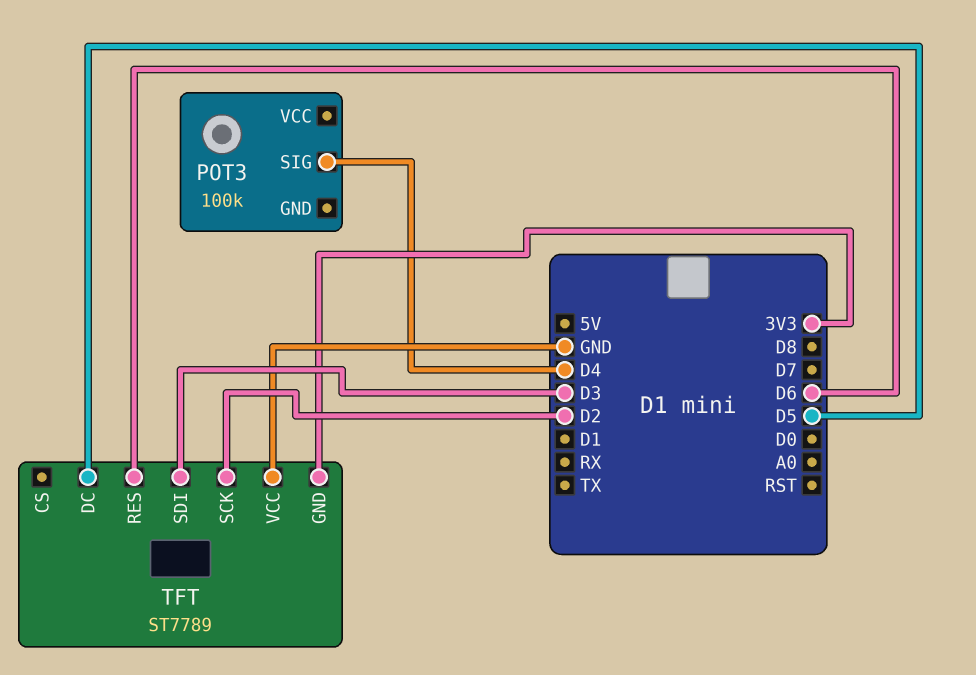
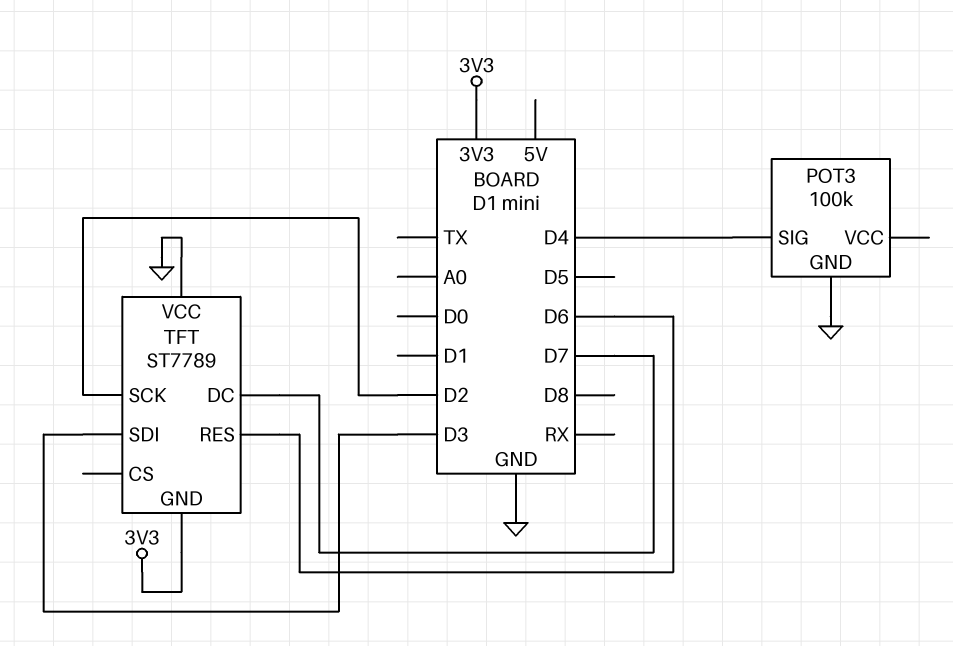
POT3 pin GND: none -> GND
TFT pin DC: D5 -> D7

